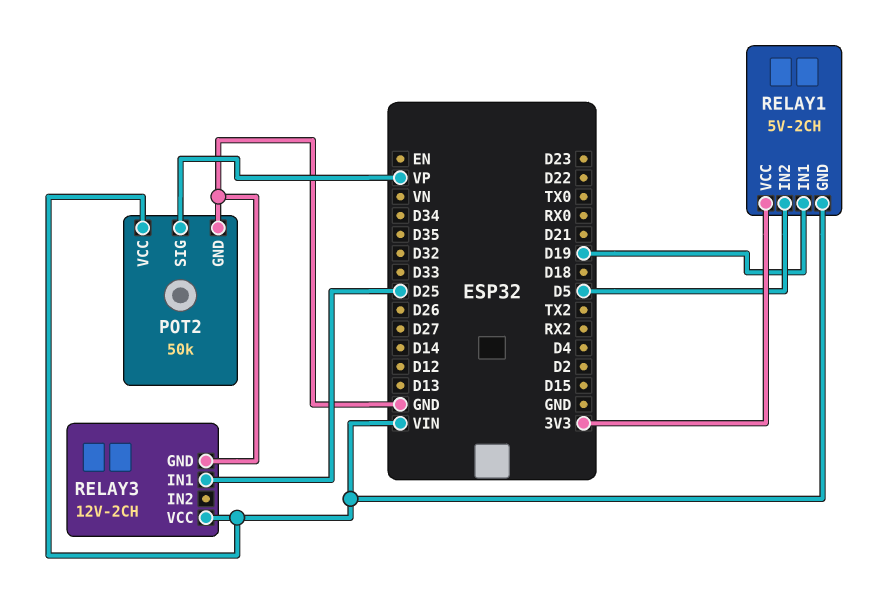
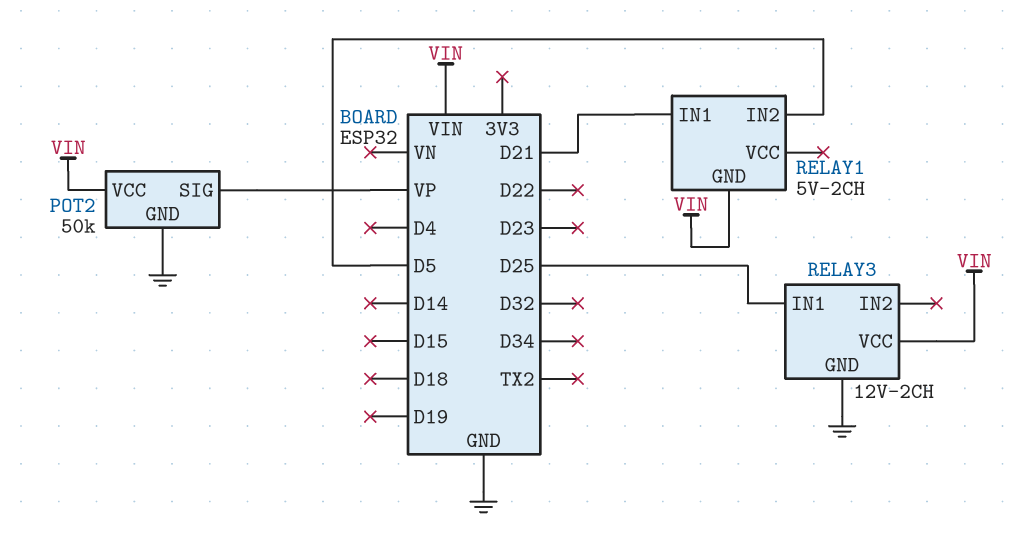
RELAY1 pin IN1: D19 -> D21
RELAY1 pin VCC: 3V3 -> none

